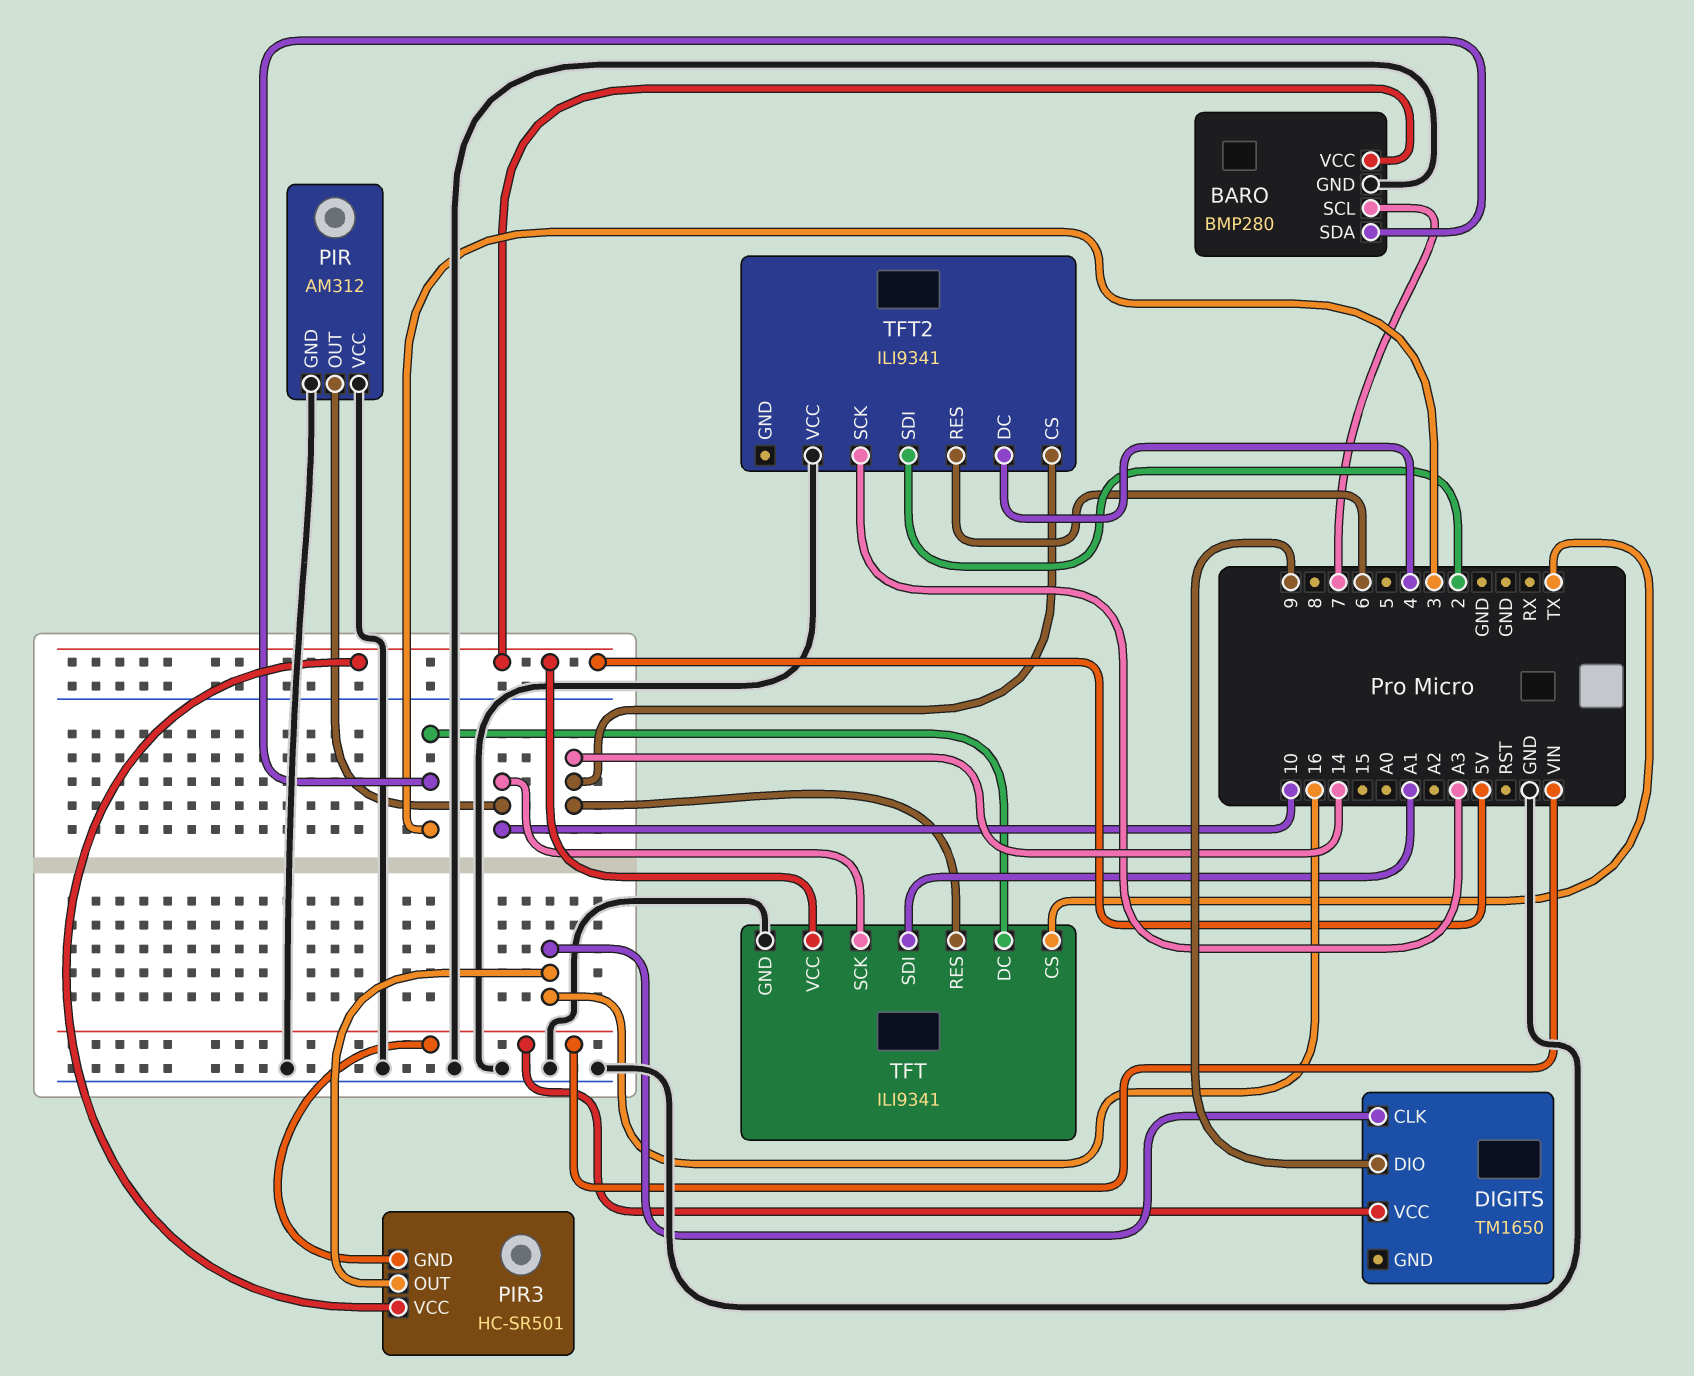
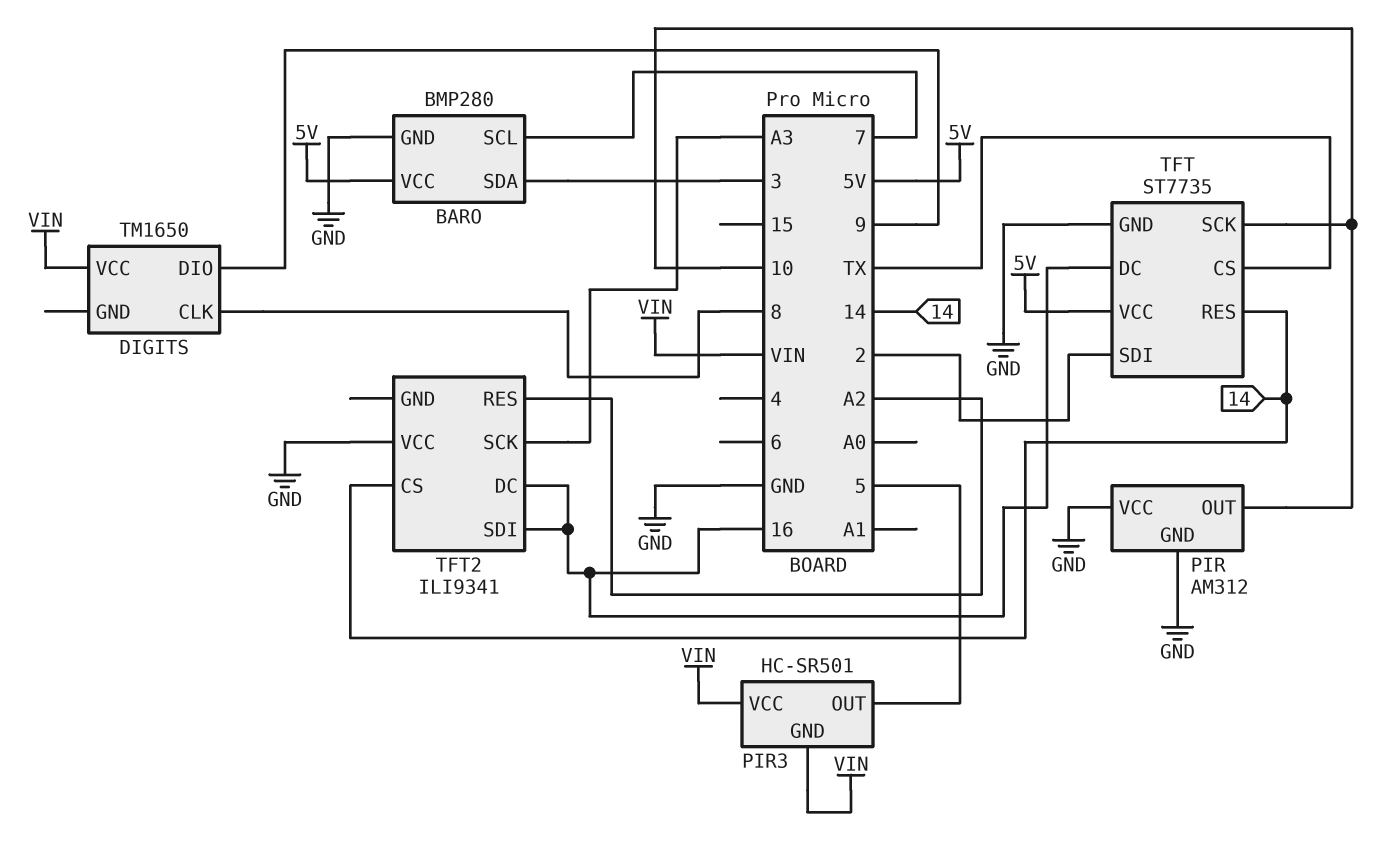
DIGITS pin CLK: 16 -> 8
PIR3 pin OUT: 16 -> 5
PIR3 pin VCC: 5V -> VIN
TFT: ILI9341 -> ST7735
TFT pin DC: 3 -> 16
TFT pin SDI: A1 -> 2
TFT2 pin DC: 4 -> 16
TFT2 pin RES: 6 -> A2
TFT2 pin SDI: 2 -> 16

